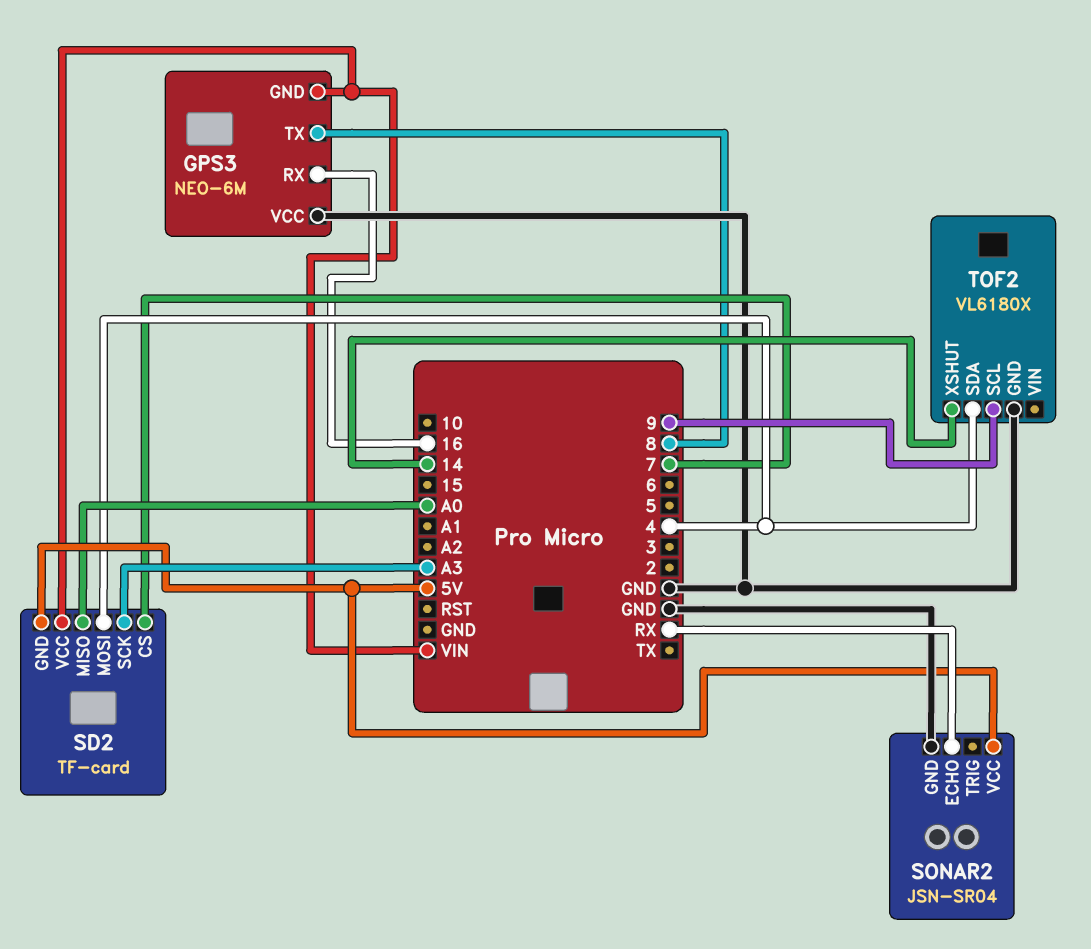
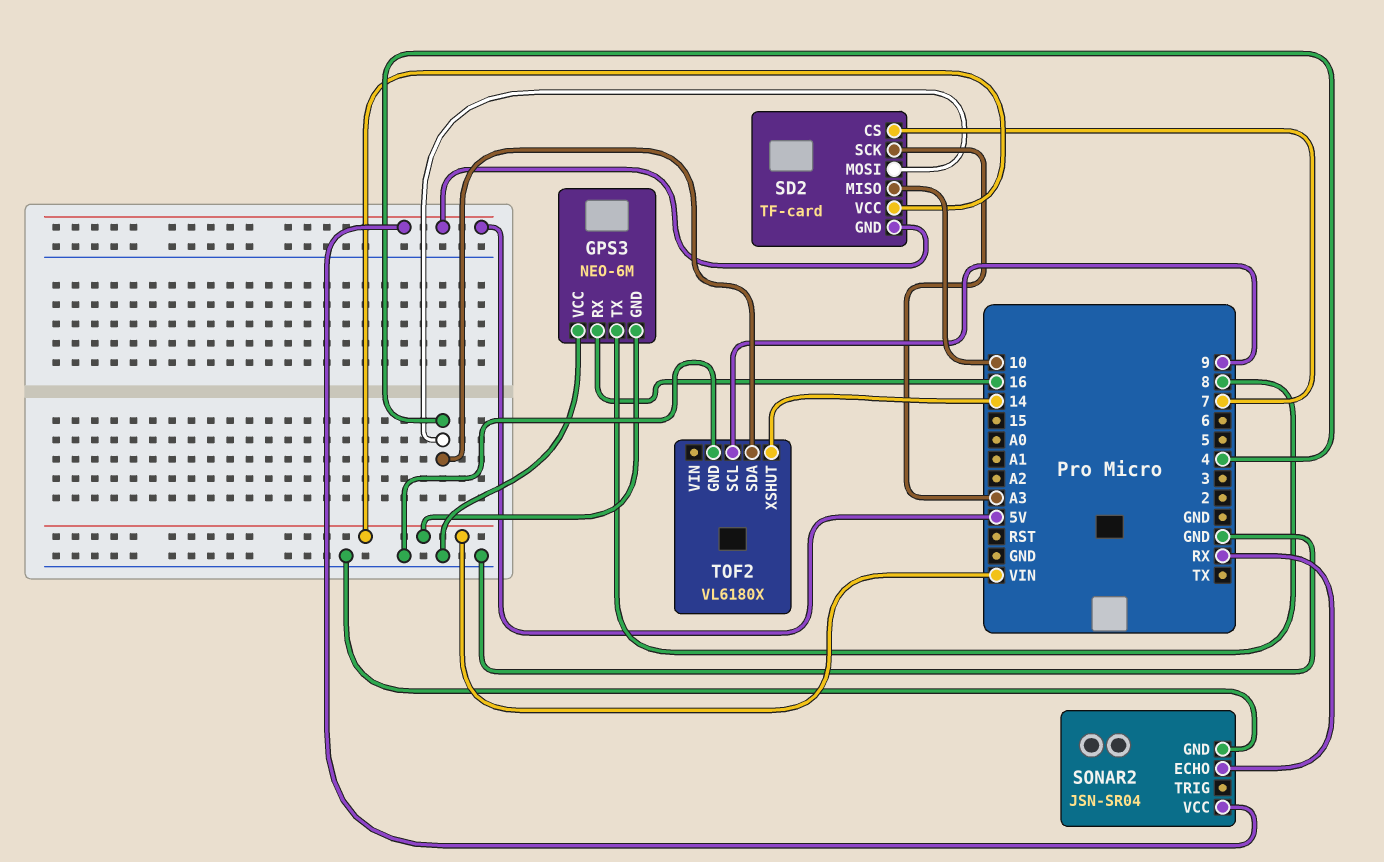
SD2 pin MISO: A0 -> 10

